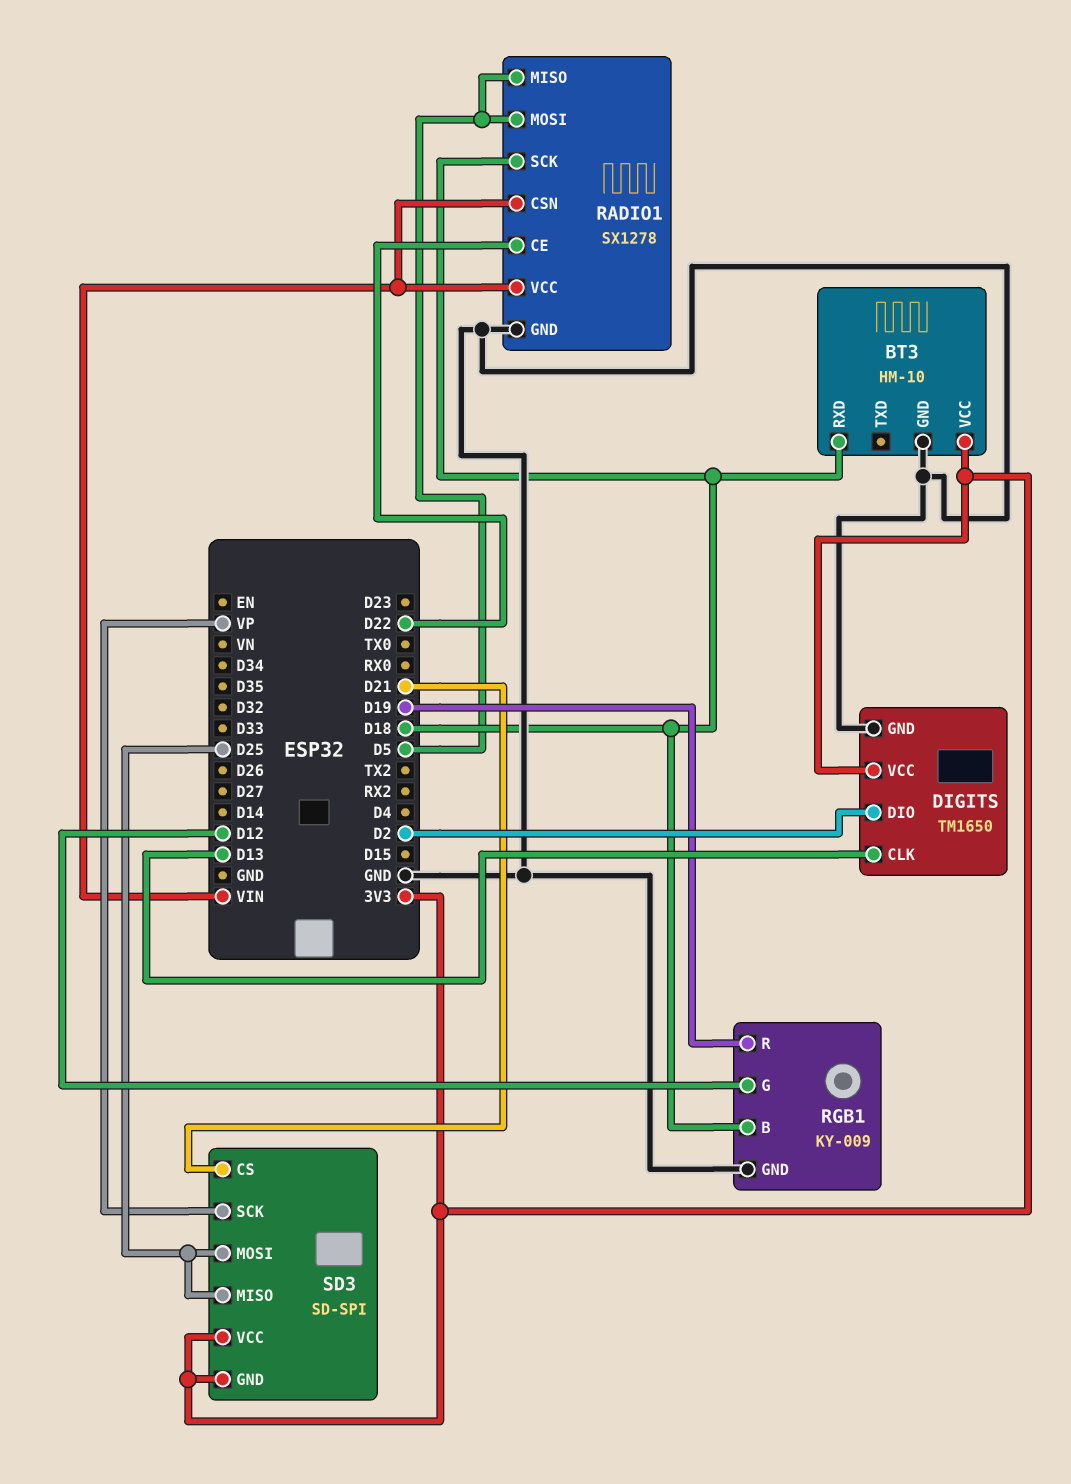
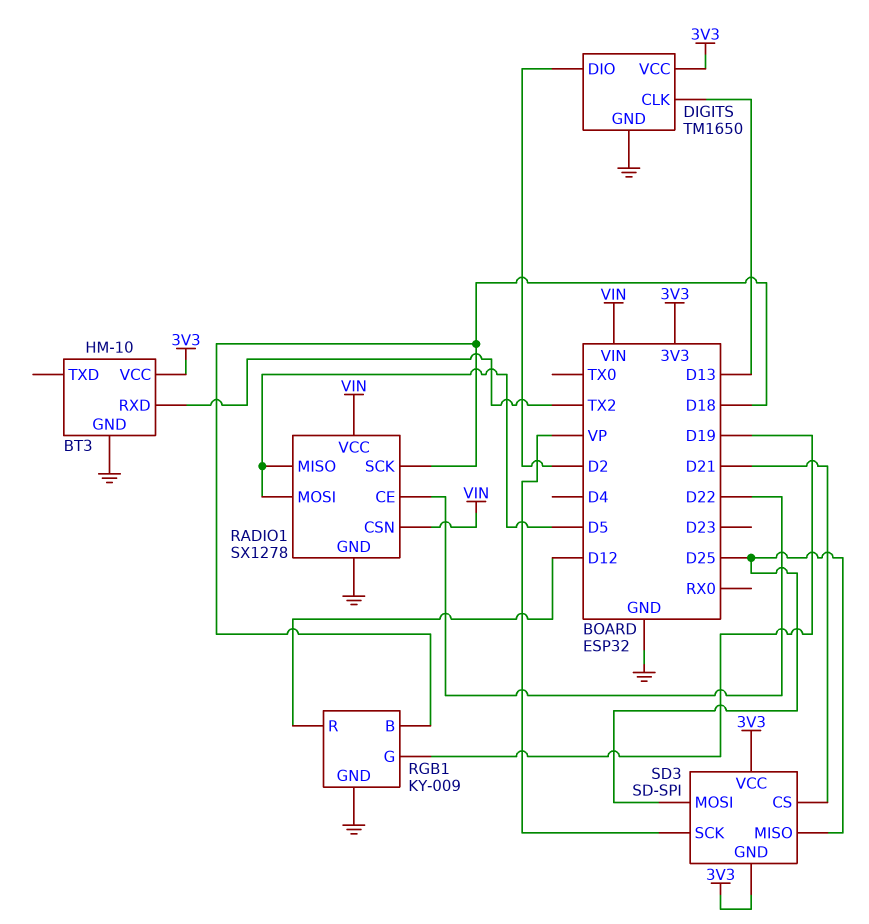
BT3 pin RXD: D18 -> TX2
RGB1 pin G: D12 -> D19
RGB1 pin R: D19 -> D12

